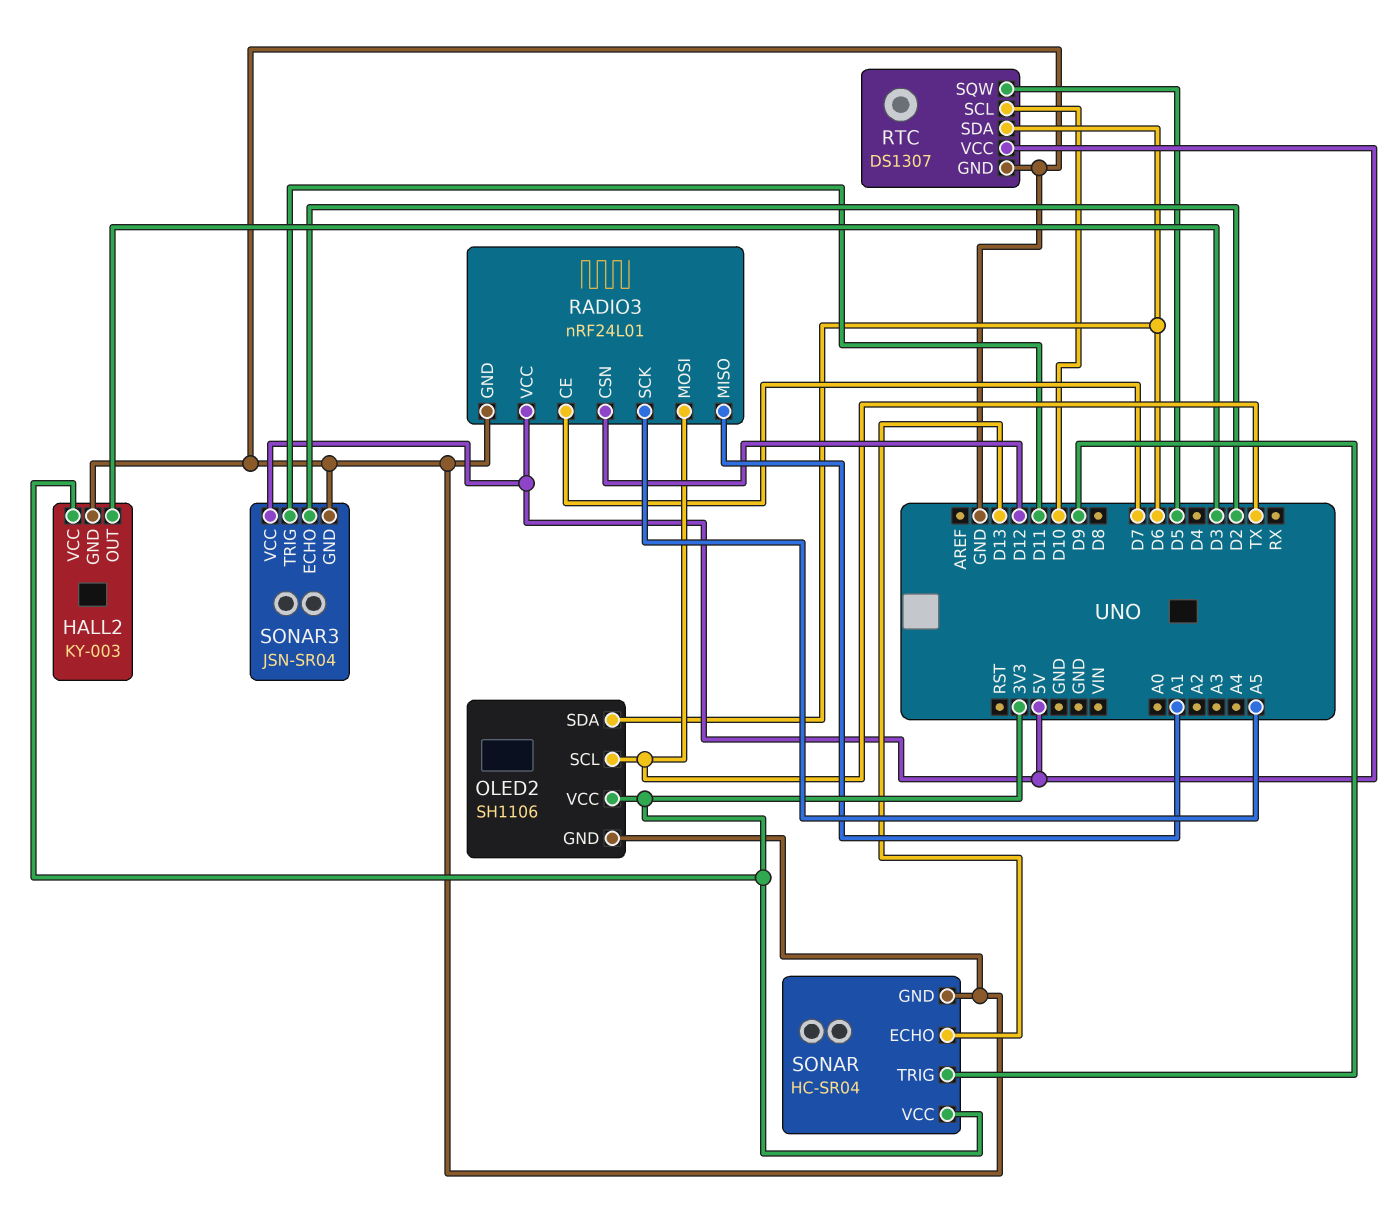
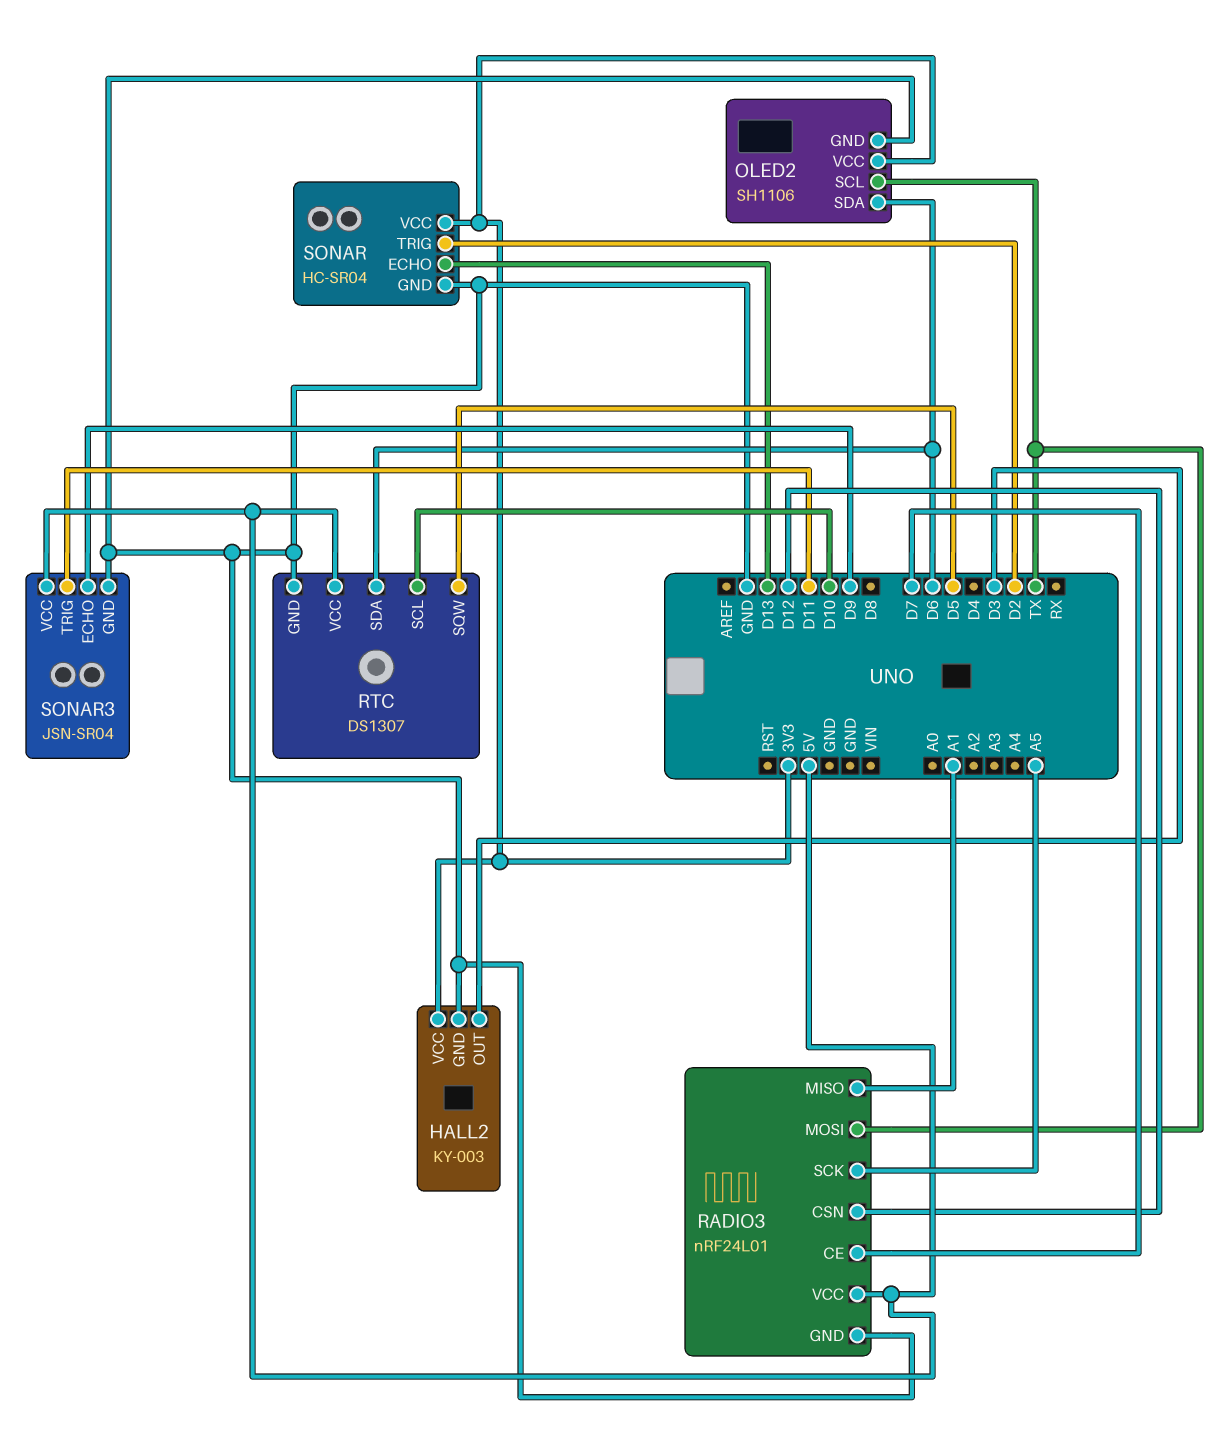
SONAR pin TRIG: D9 -> D2
SONAR3 pin ECHO: D2 -> D9

